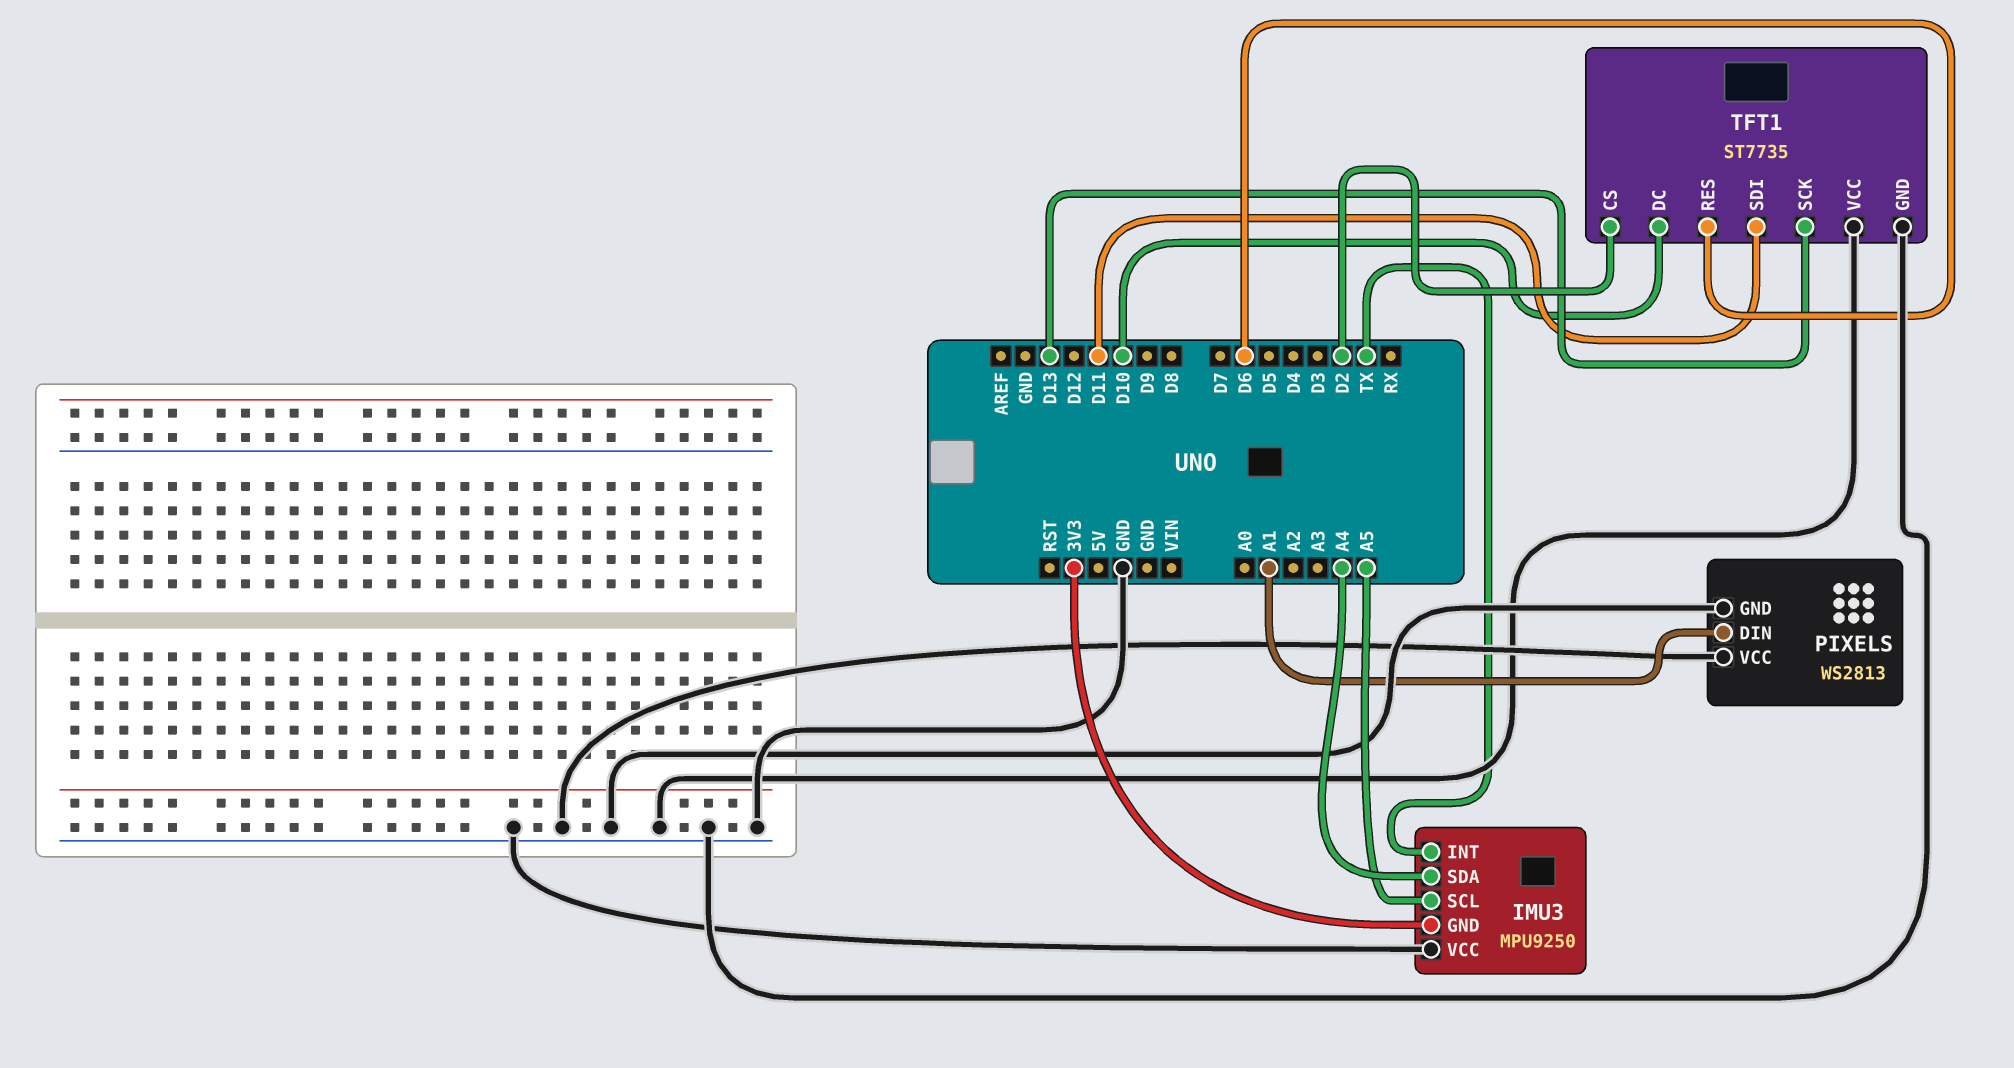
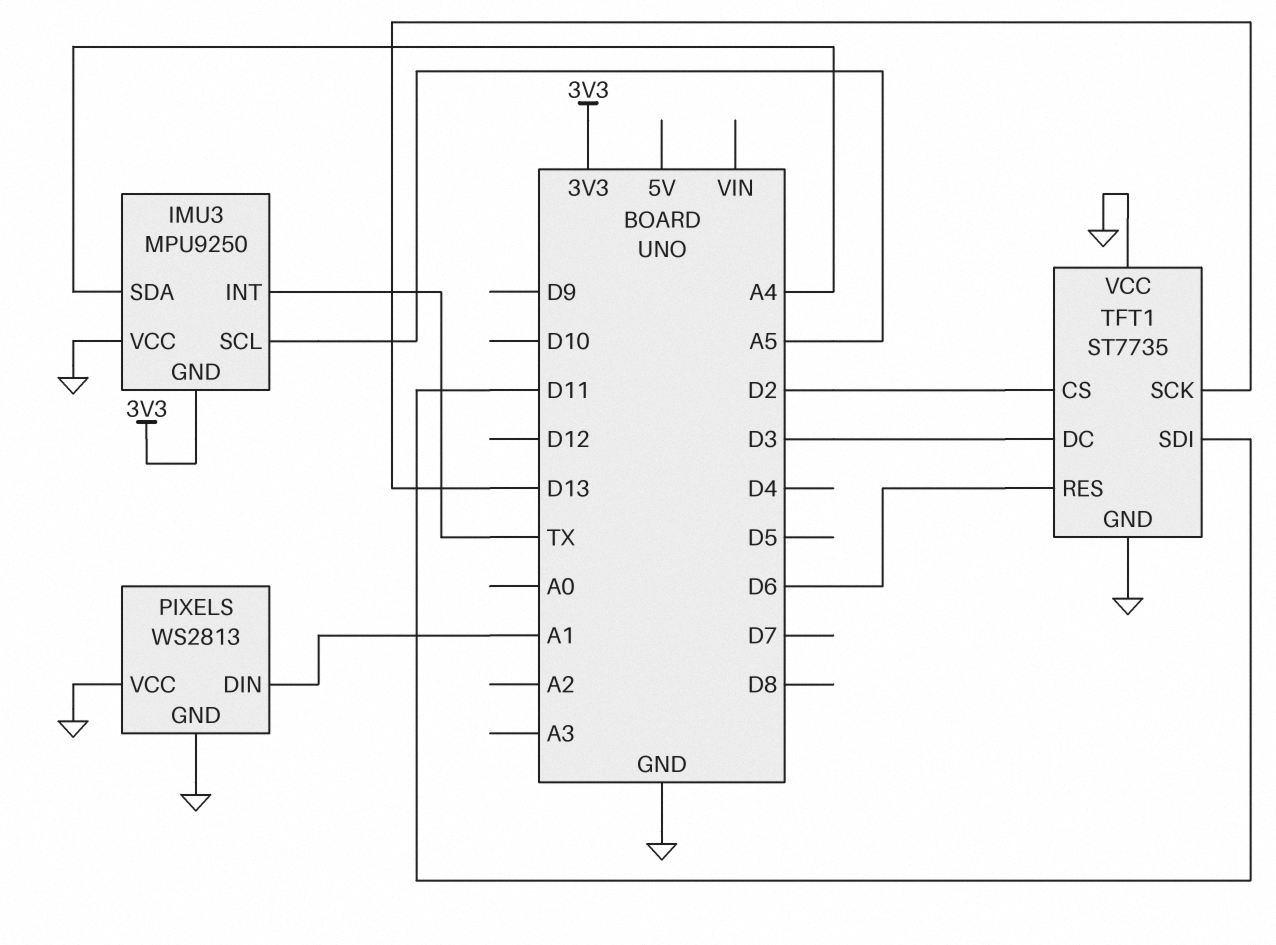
TFT1 pin DC: D10 -> D3

